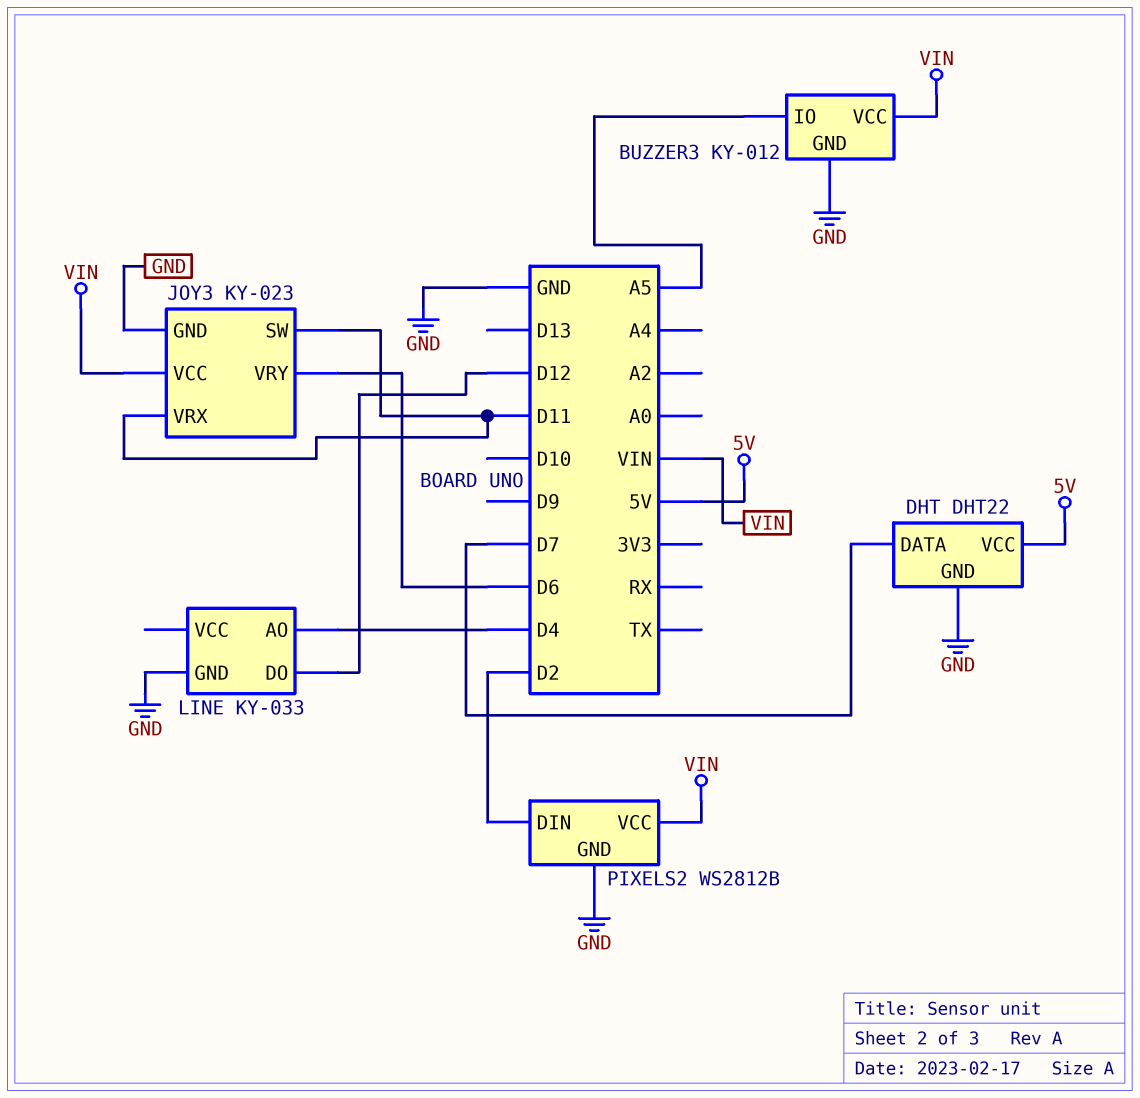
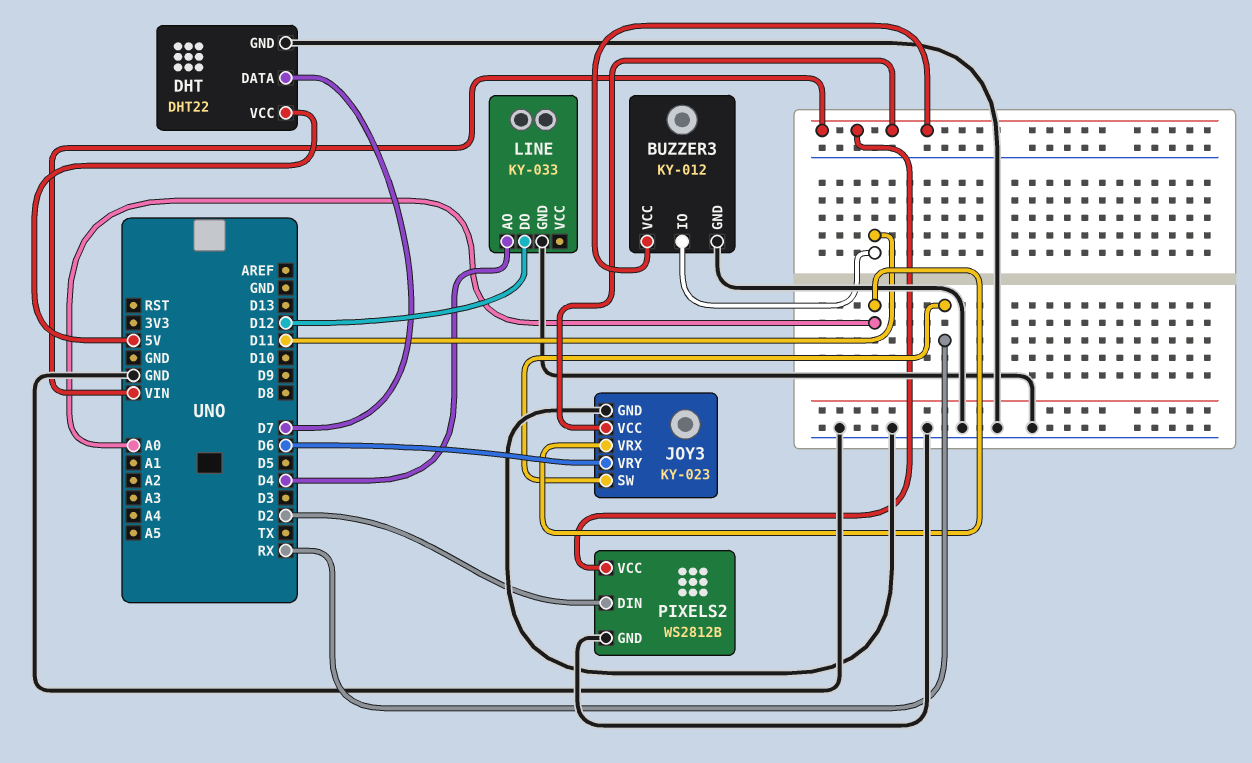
BUZZER3 pin IO: A5 -> D11
JOY3 pin SW: D11 -> RX
JOY3 pin VRX: D11 -> A0

